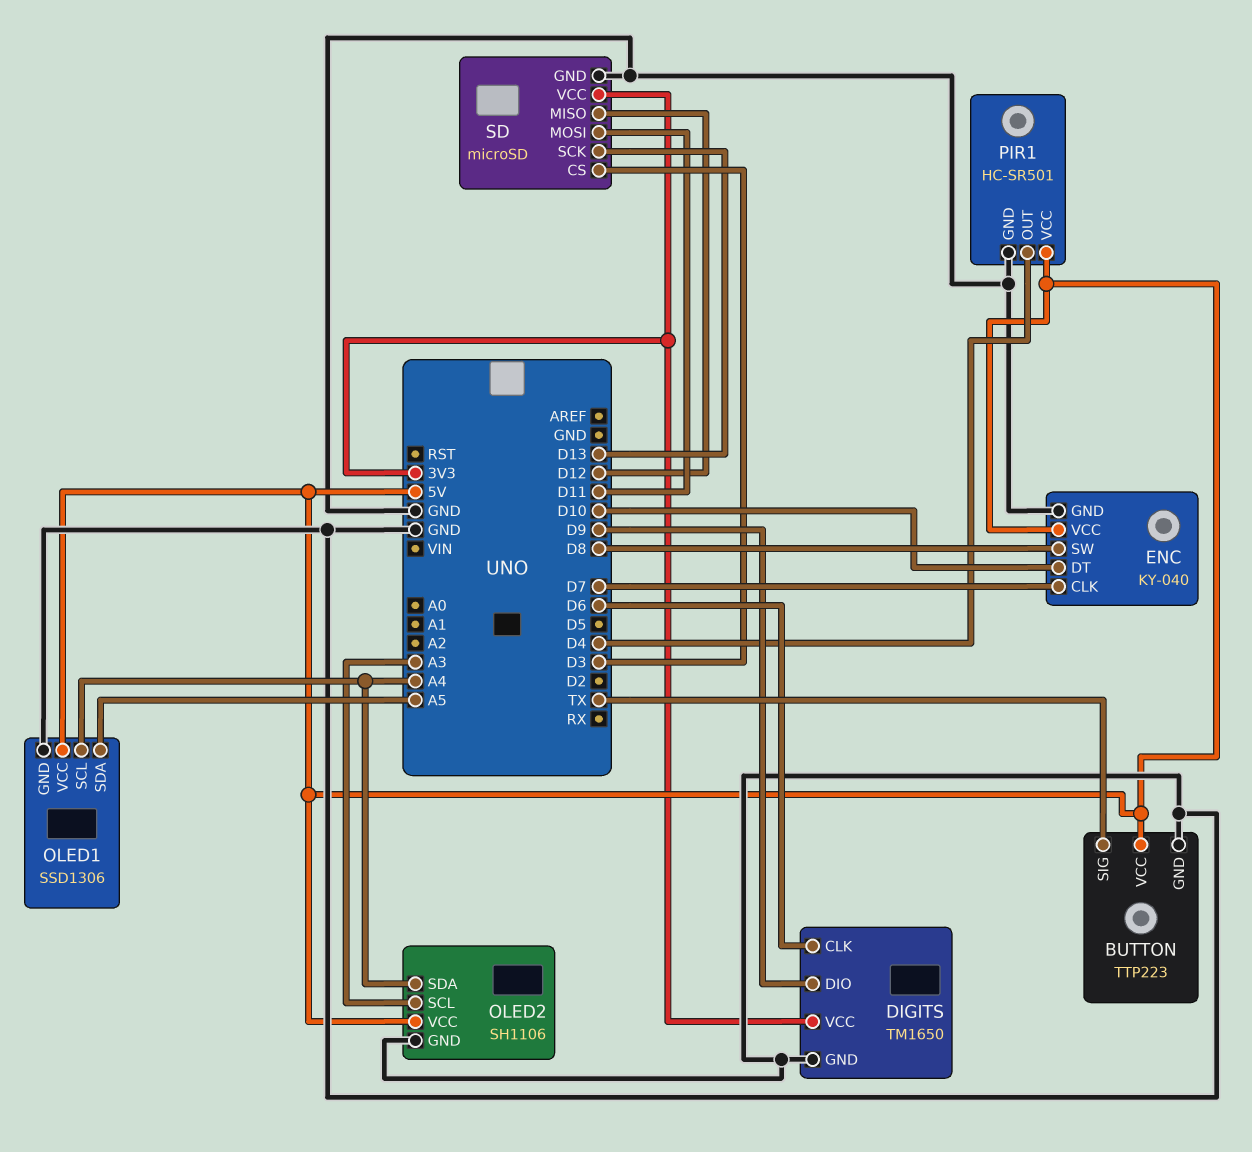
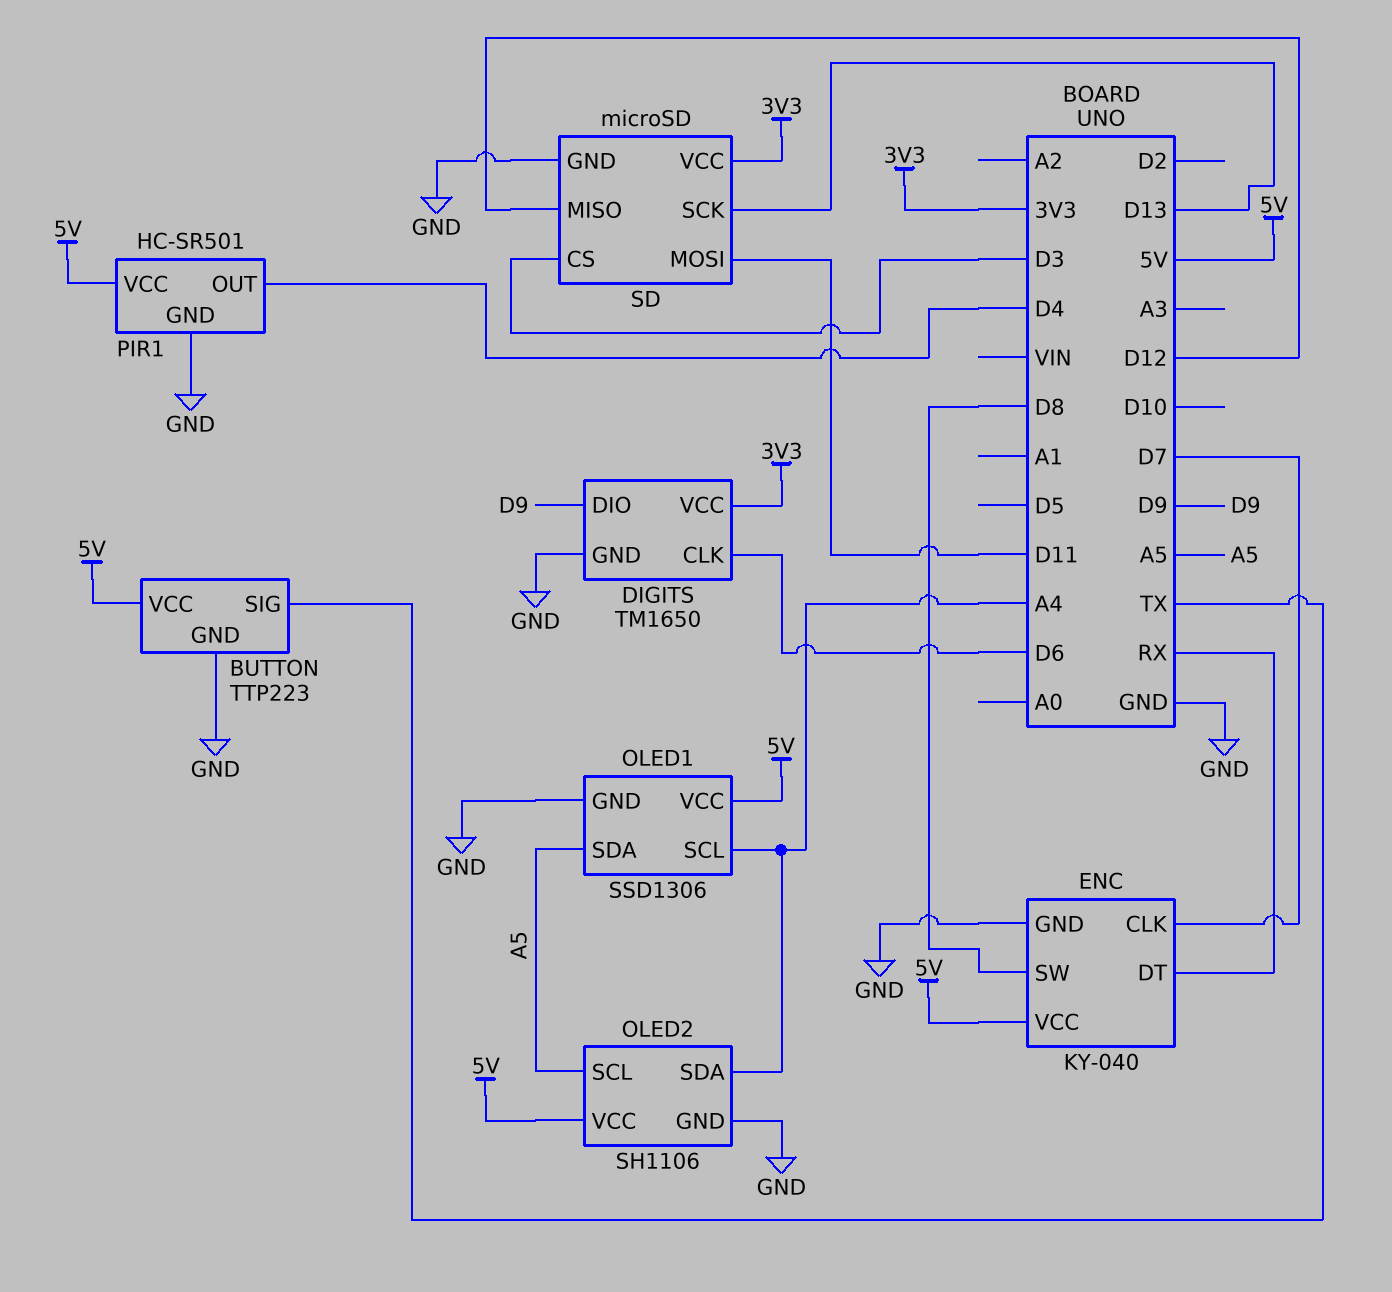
ENC pin DT: D10 -> RX
OLED2 pin SCL: A3 -> A5

